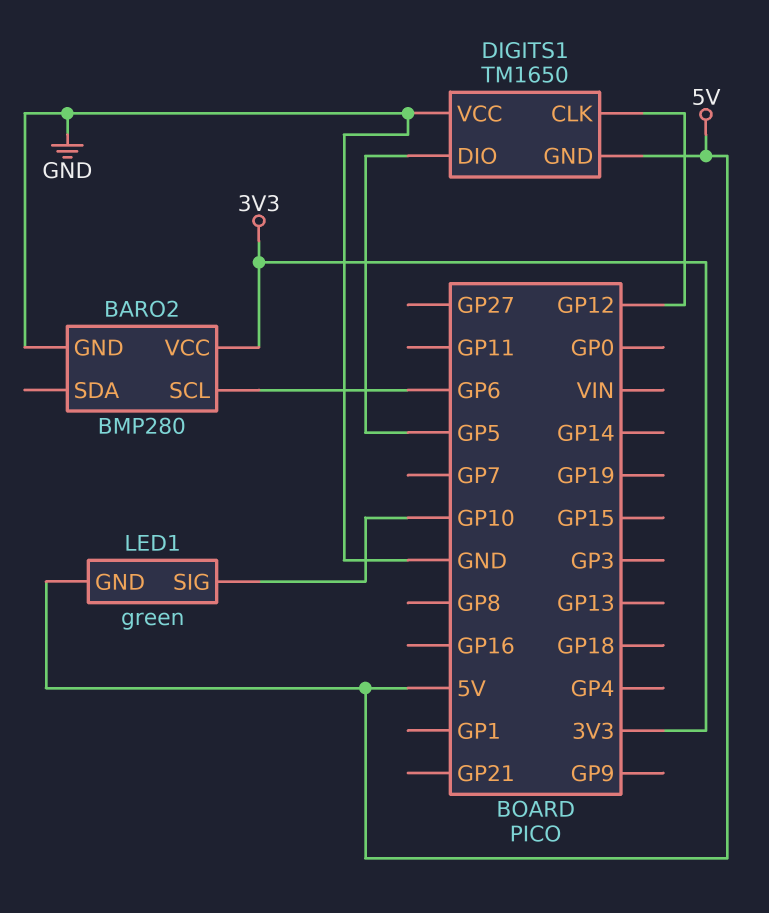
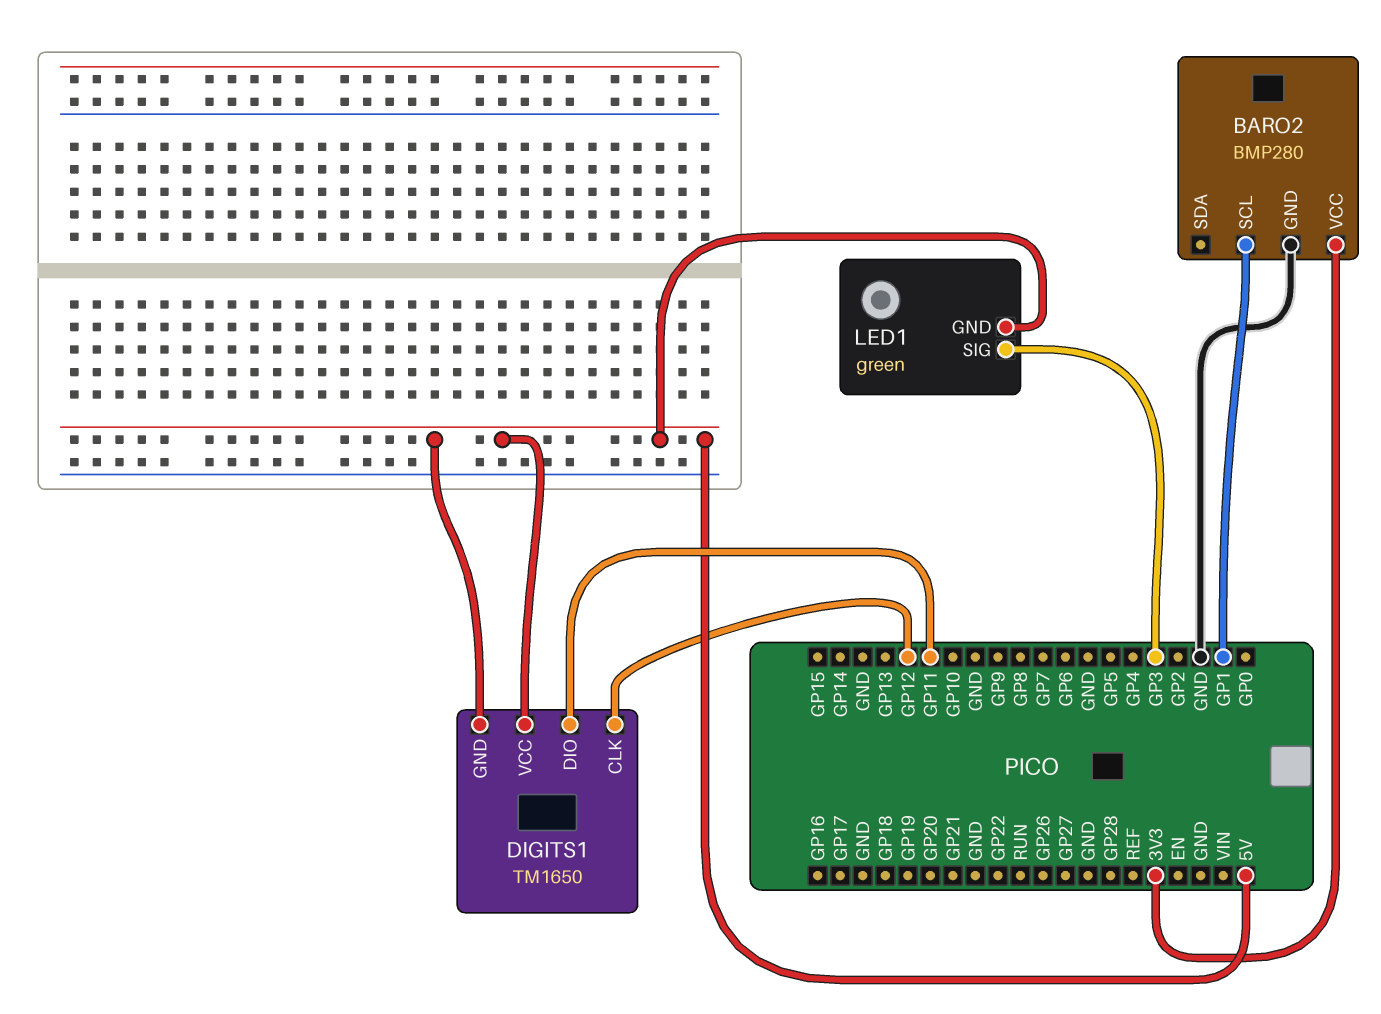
BARO2 pin SCL: GP6 -> GP1
DIGITS1 pin DIO: GP5 -> GP11
DIGITS1 pin VCC: GND -> 5V
LED1 pin SIG: GP10 -> GP3

